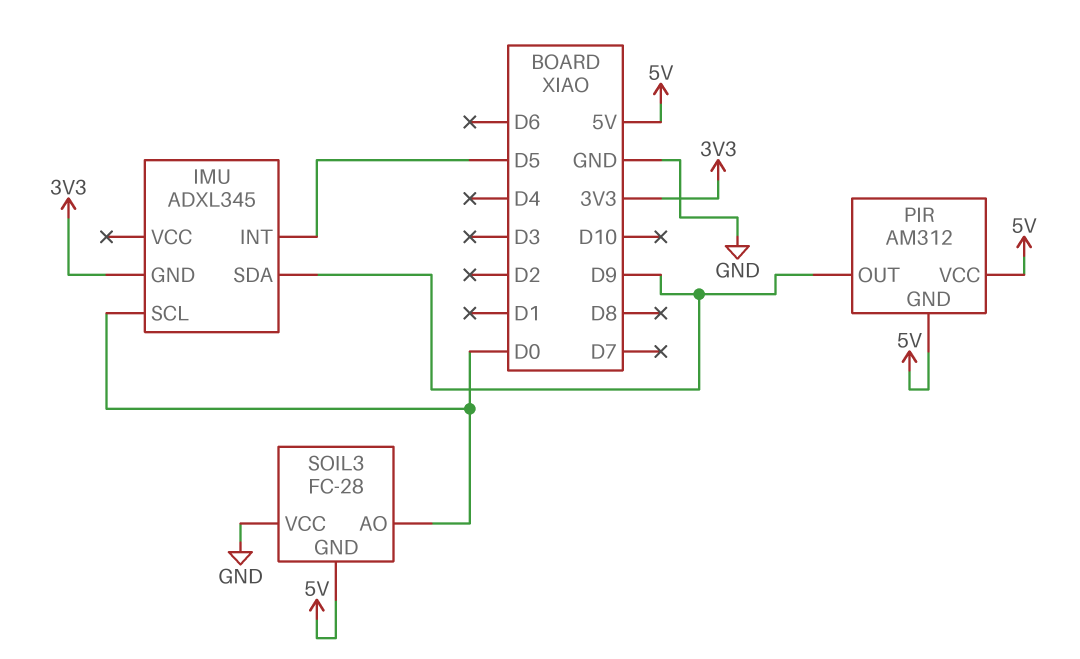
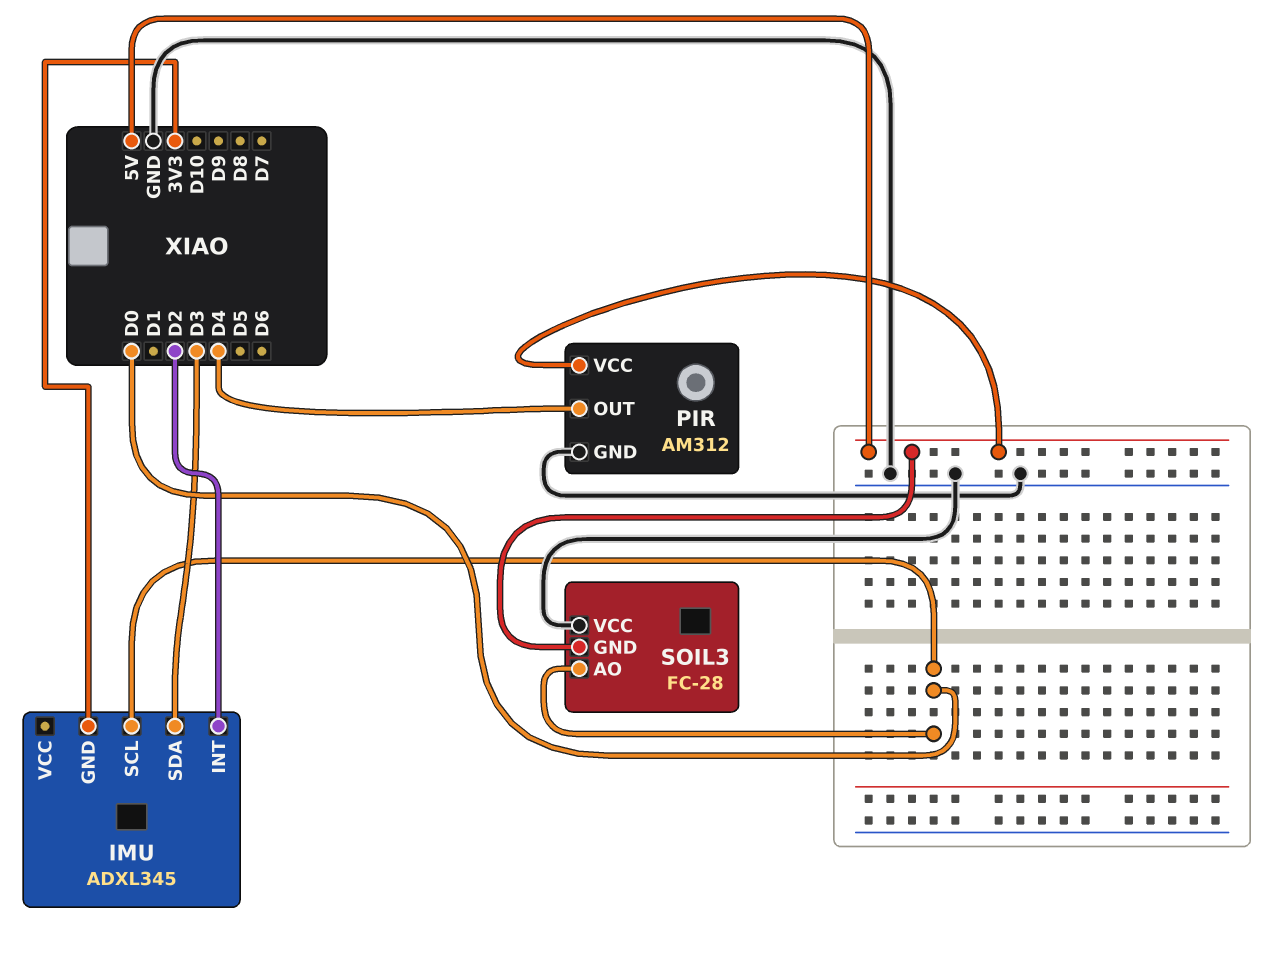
IMU pin INT: D5 -> D2
IMU pin SDA: D9 -> D3
PIR pin GND: 5V -> GND
PIR pin OUT: D9 -> D4

